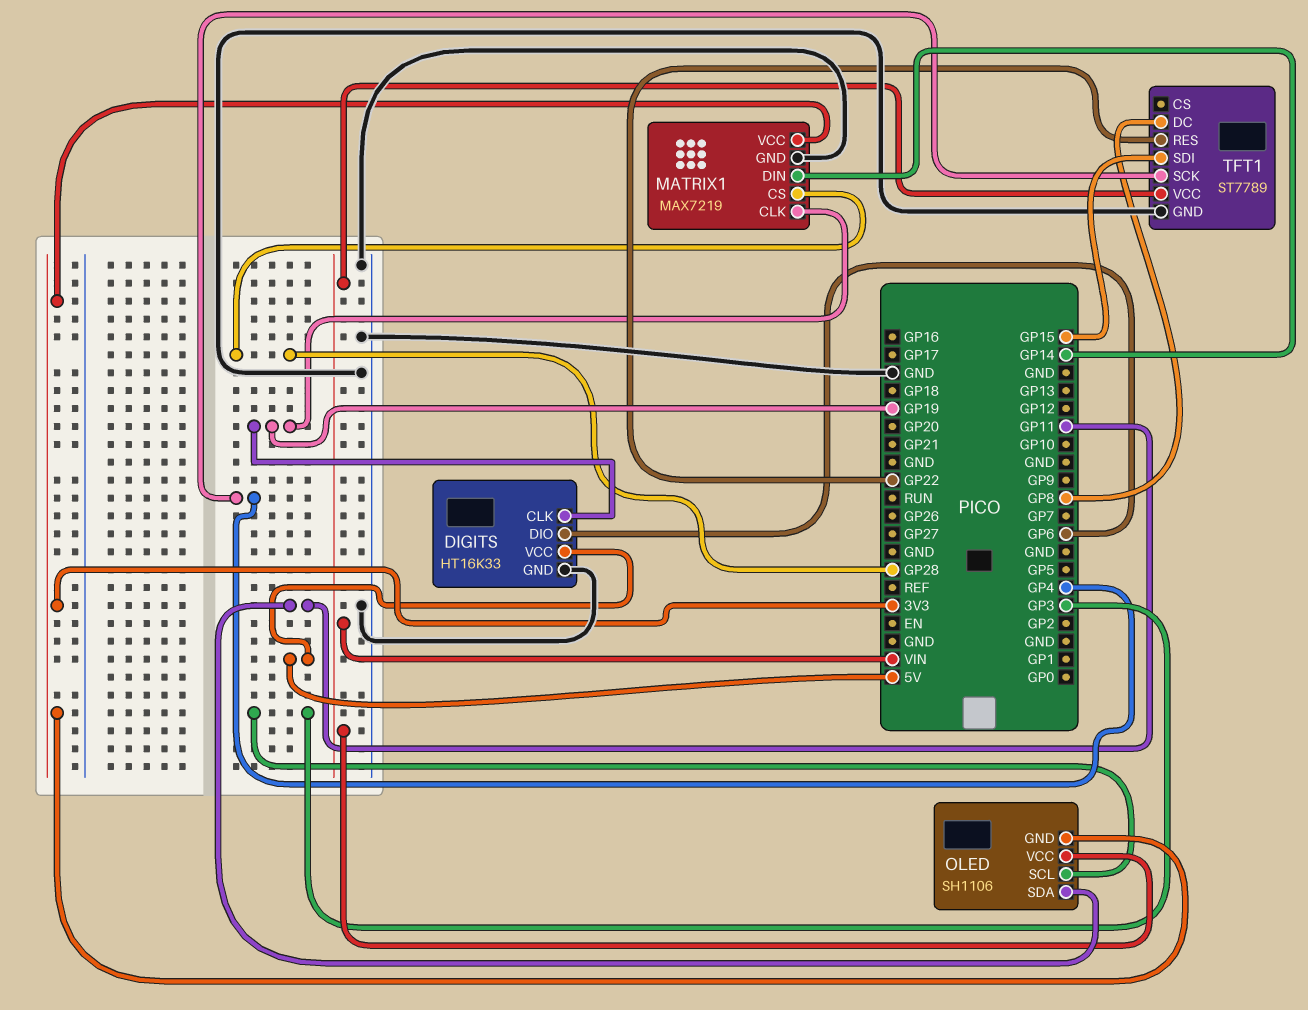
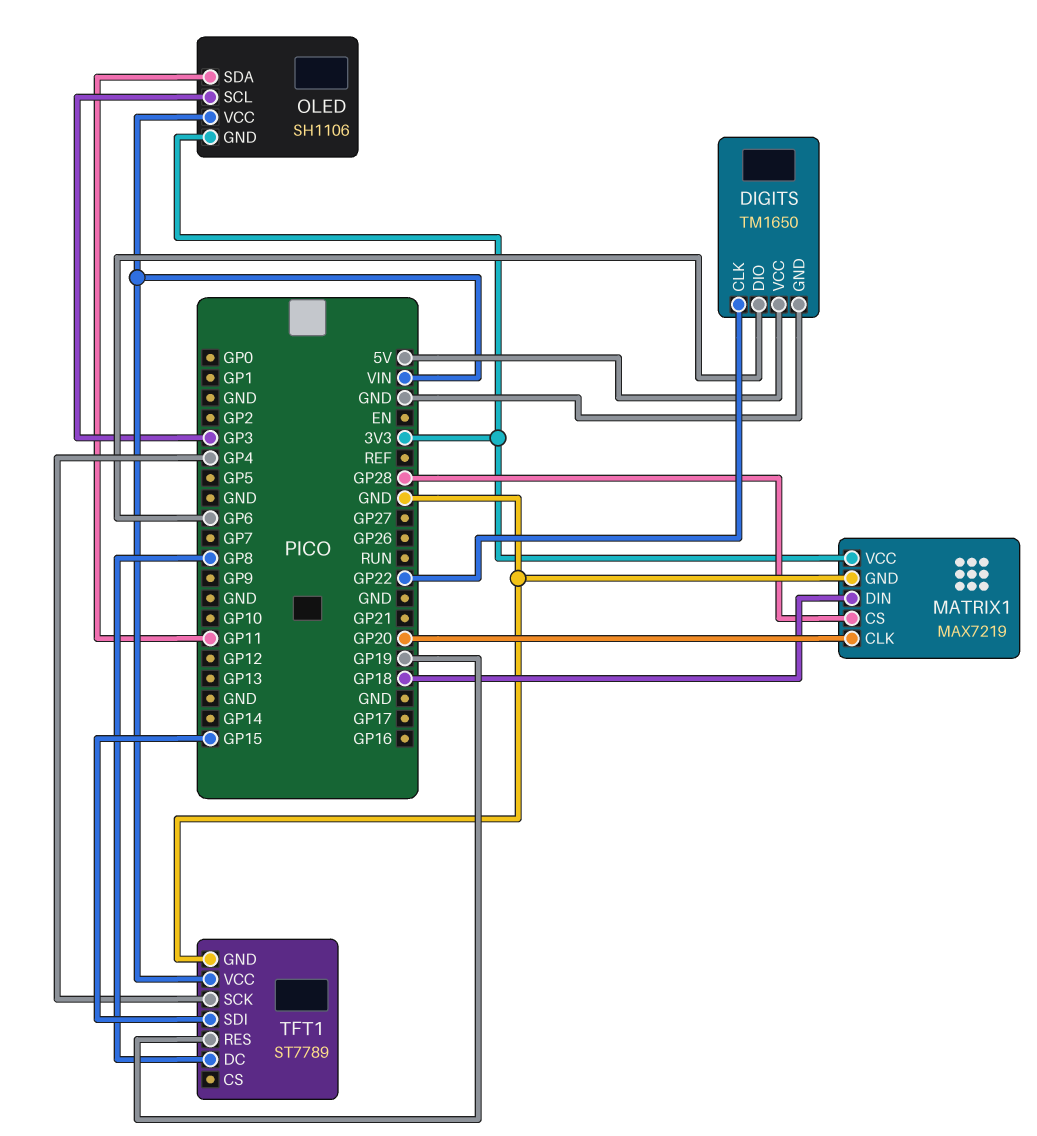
DIGITS: HT16K33 -> TM1650
DIGITS pin CLK: GP19 -> GP22
MATRIX1 pin CLK: GP19 -> GP20
MATRIX1 pin DIN: GP14 -> GP18
TFT1 pin RES: GP22 -> GP19

